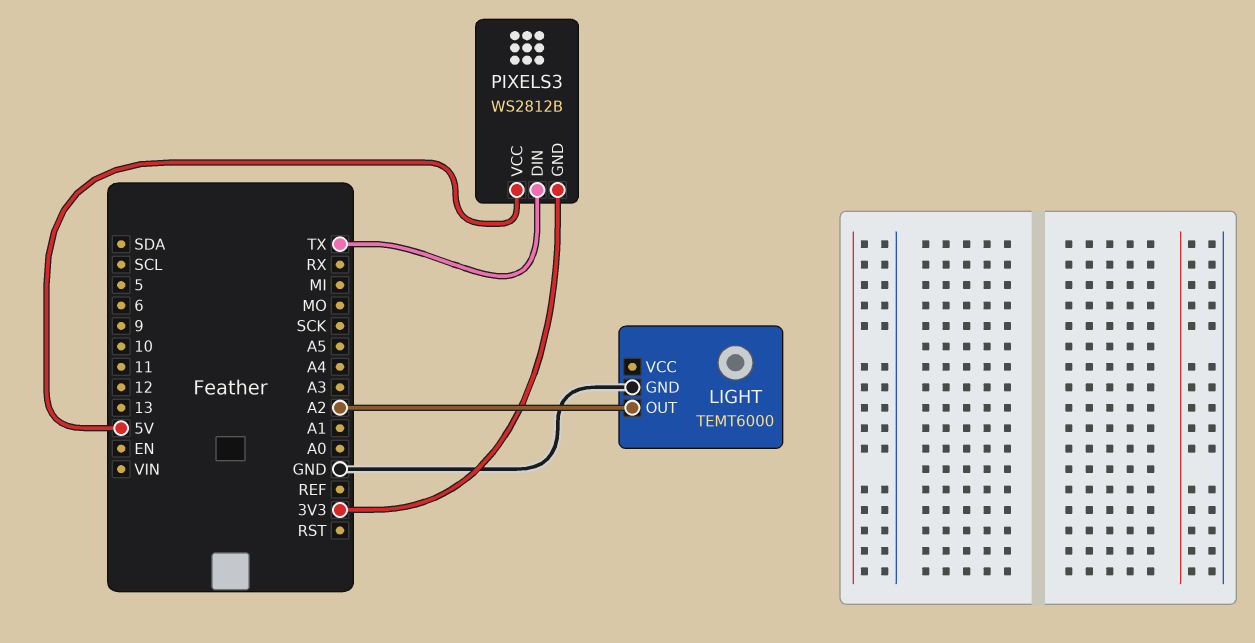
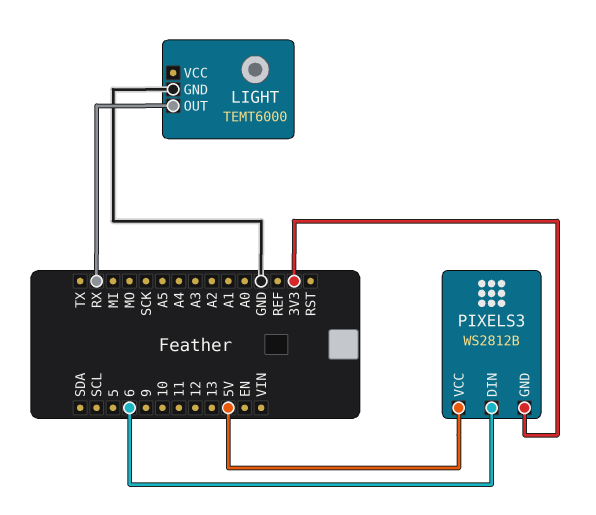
LIGHT pin OUT: A2 -> RX
PIXELS3 pin DIN: TX -> 6

